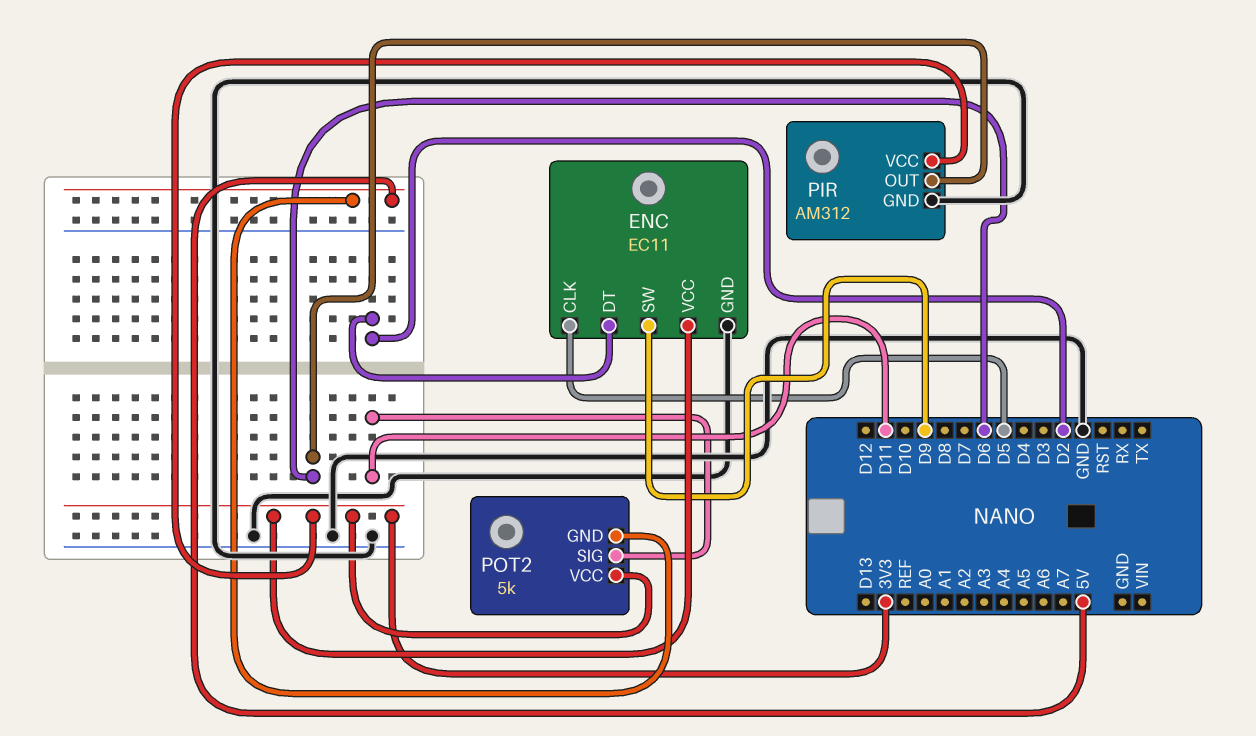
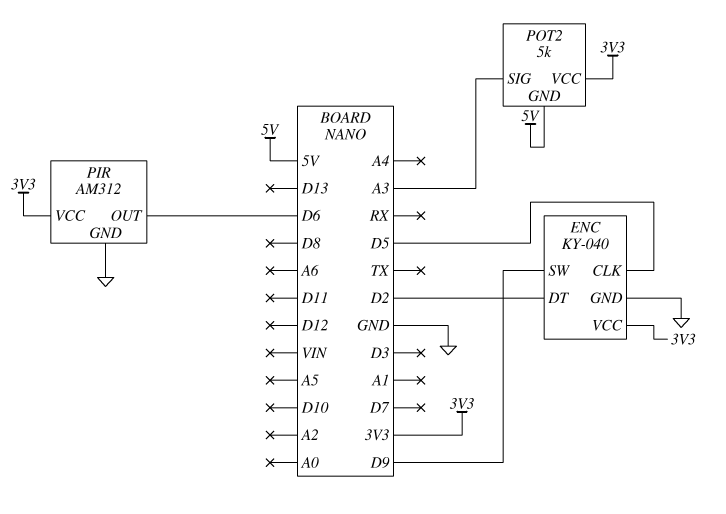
ENC: EC11 -> KY-040
POT2 pin SIG: D11 -> A3

